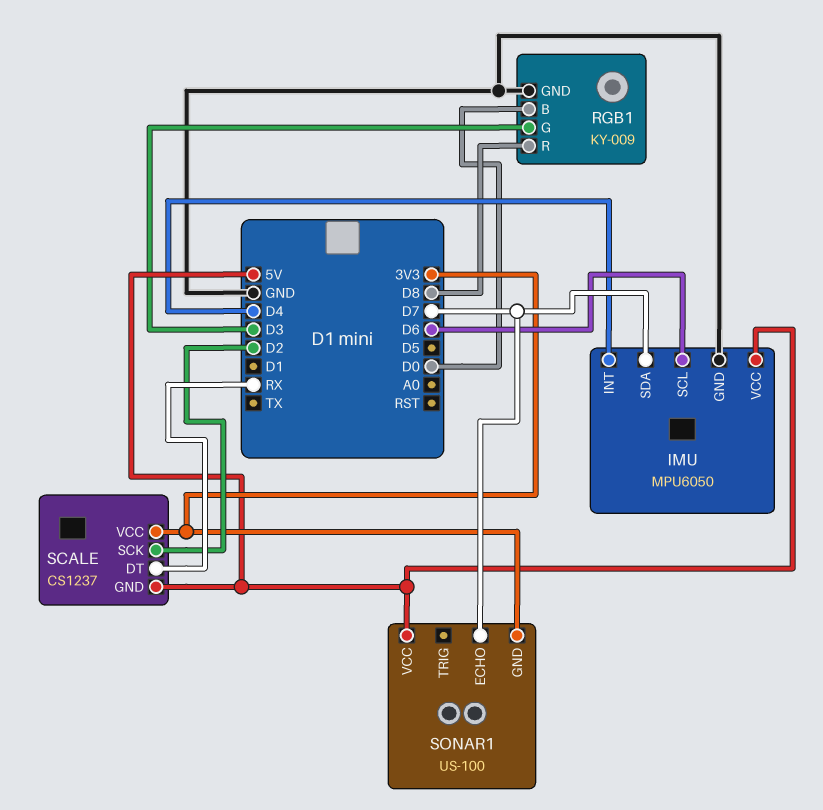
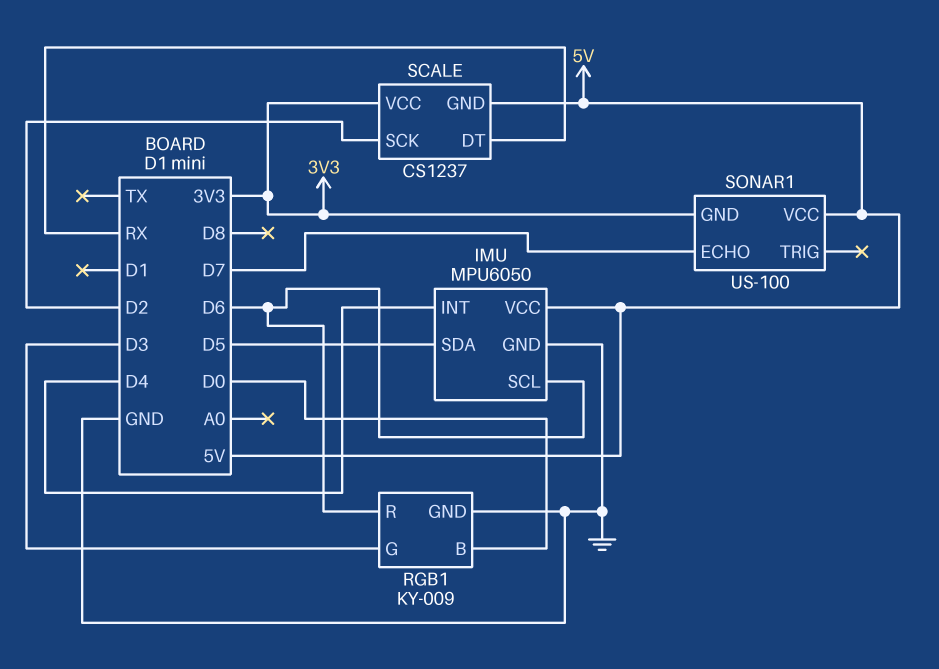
IMU pin SDA: D7 -> D5
RGB1 pin R: D8 -> D6

